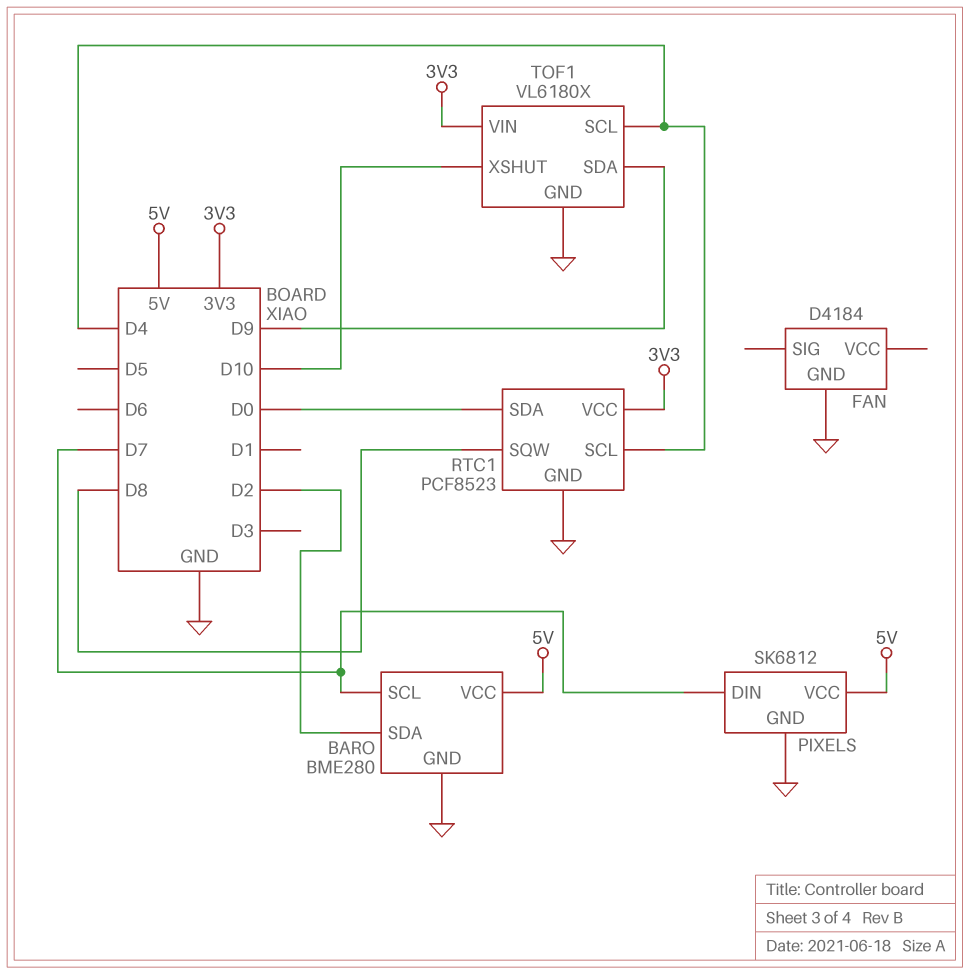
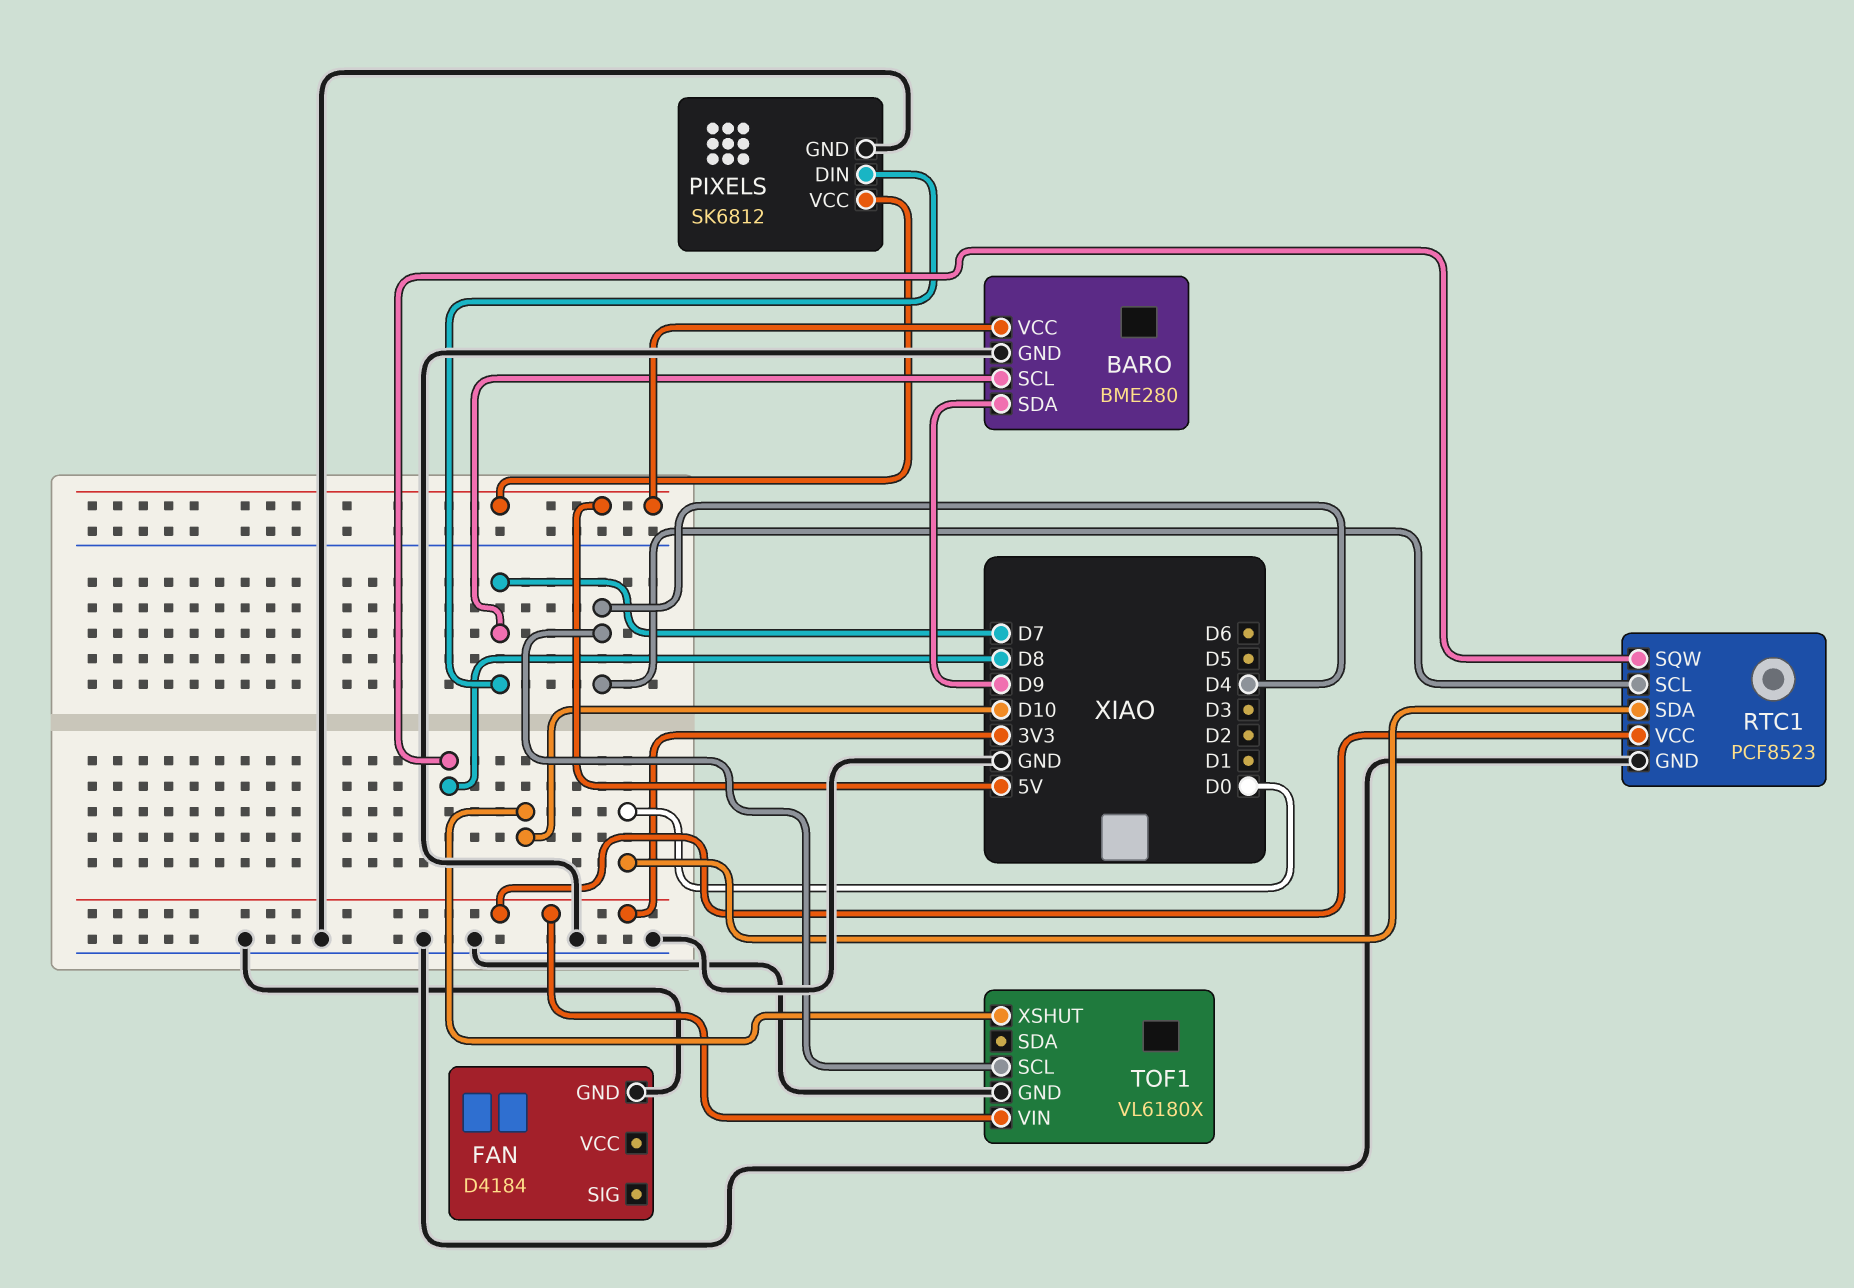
BARO pin SDA: D2 -> D9
TOF1 pin SDA: D9 -> none

